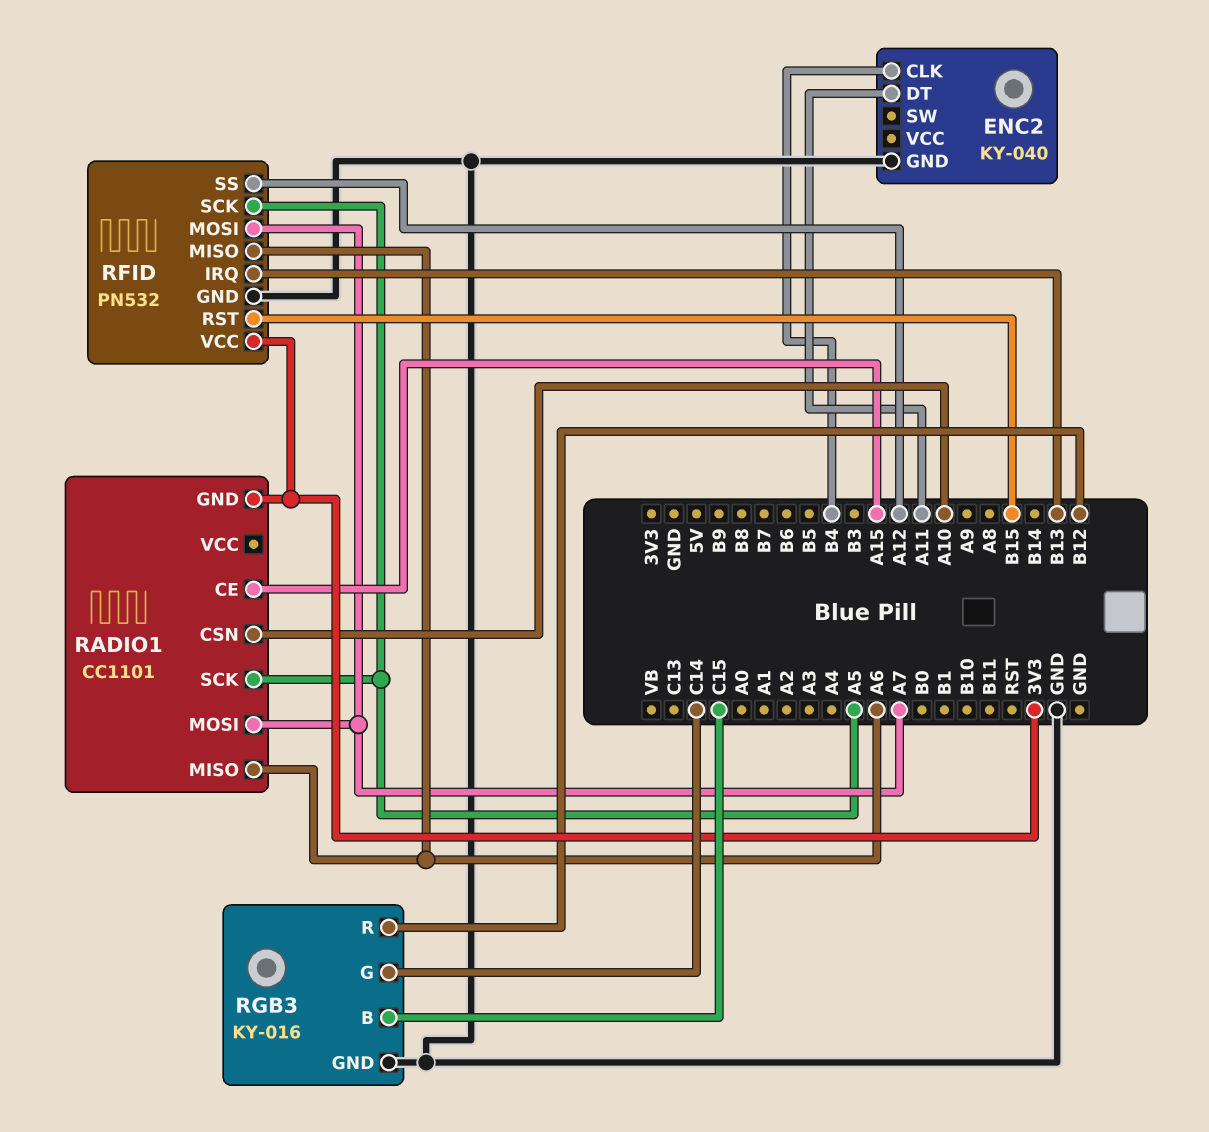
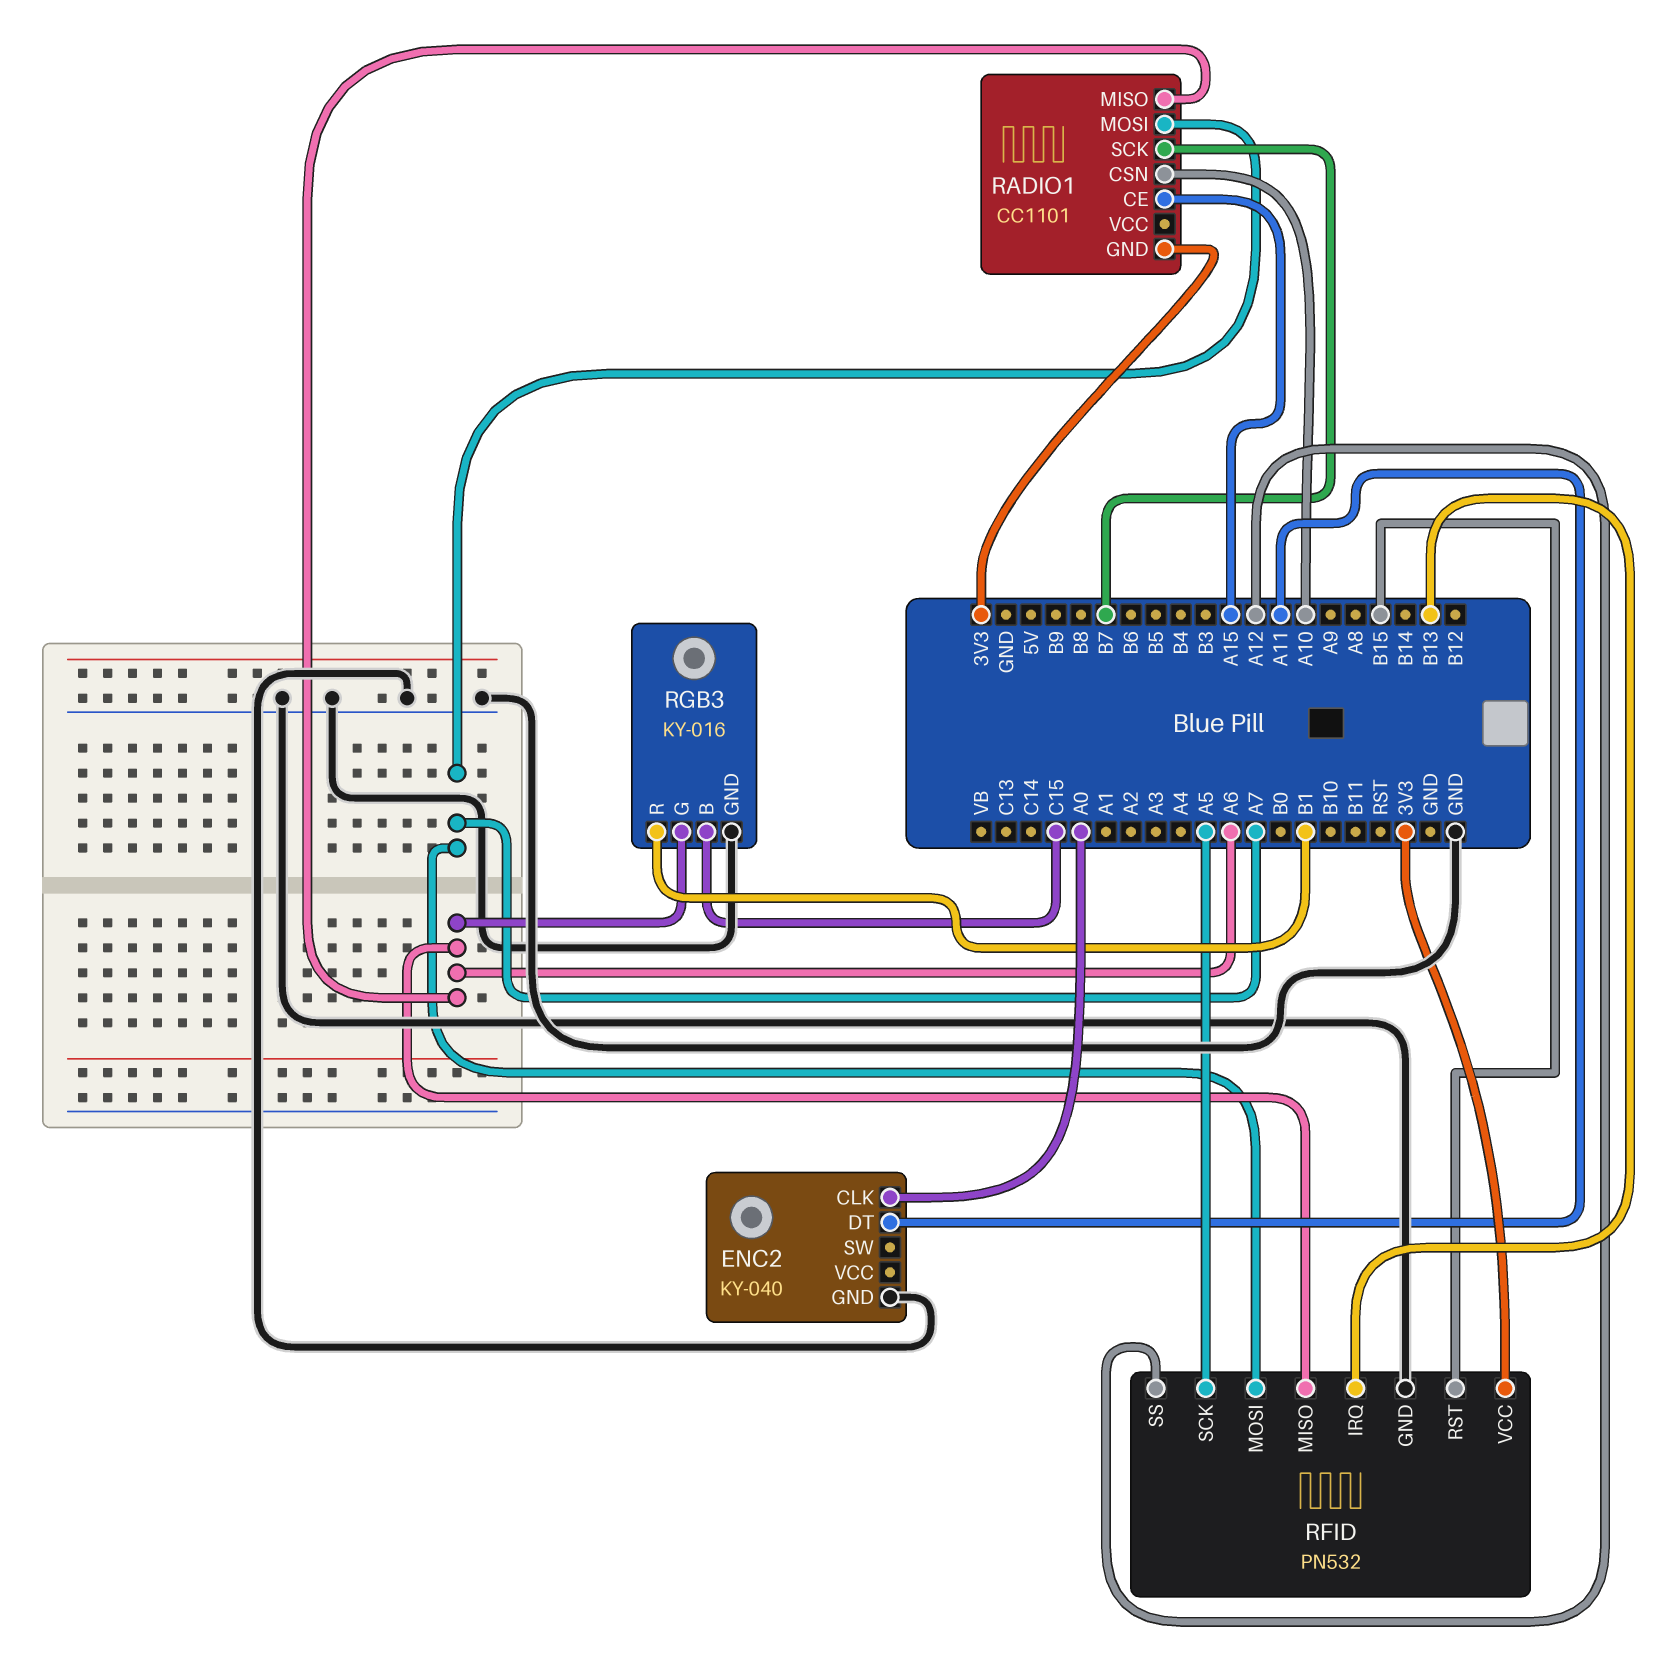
ENC2 pin CLK: B4 -> A0
RADIO1 pin SCK: A5 -> B7
RGB3 pin G: C14 -> A6
RGB3 pin R: B12 -> B1

